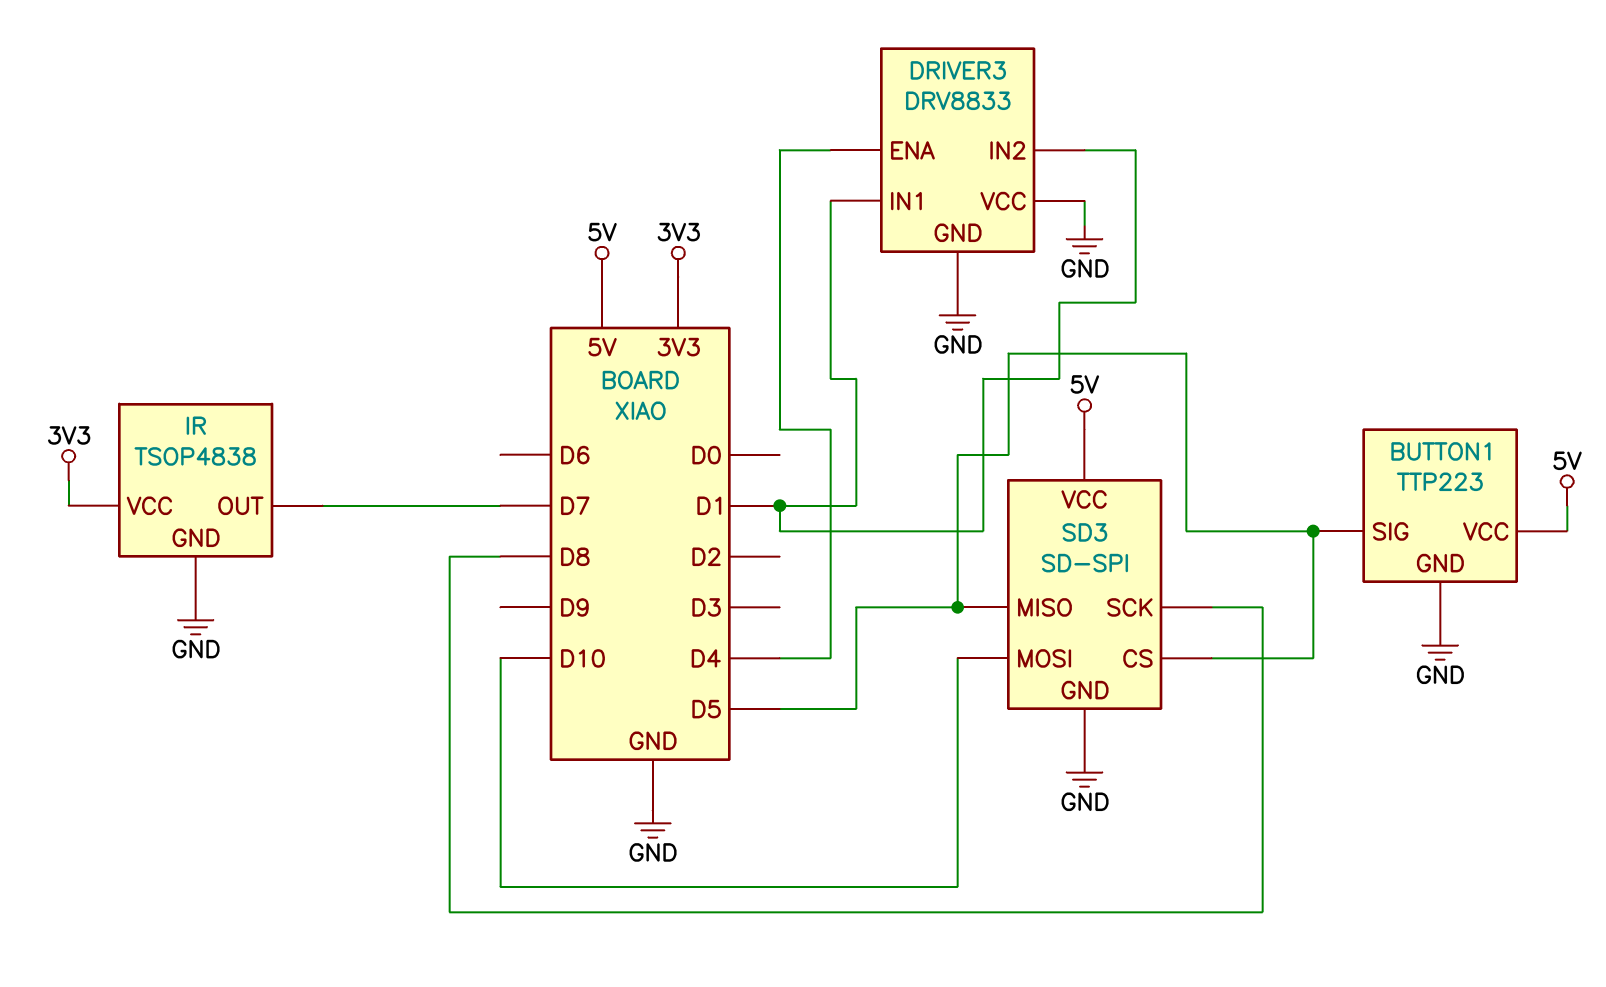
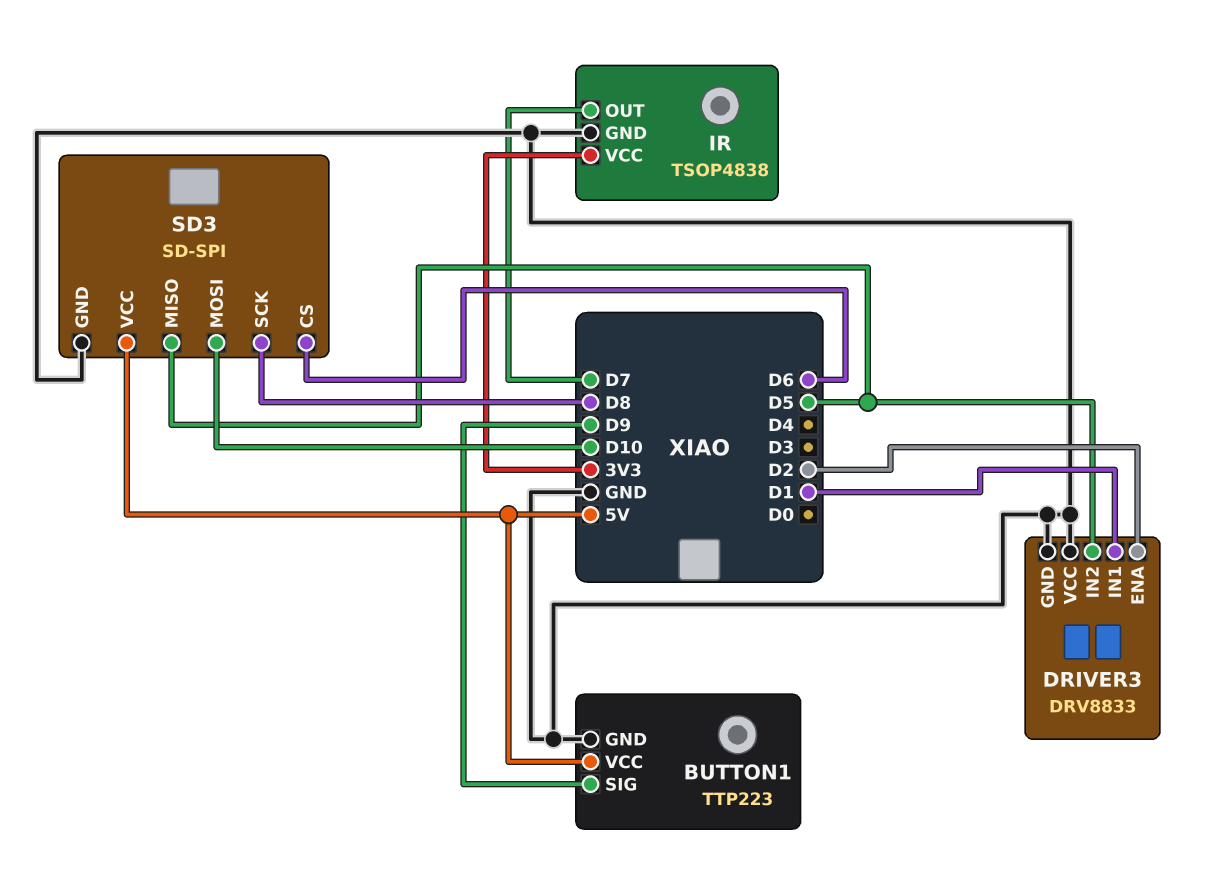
BUTTON1 pin SIG: D5 -> D9
DRIVER3 pin ENA: D4 -> D2
DRIVER3 pin IN2: D1 -> D5
SD3 pin CS: D5 -> D6

